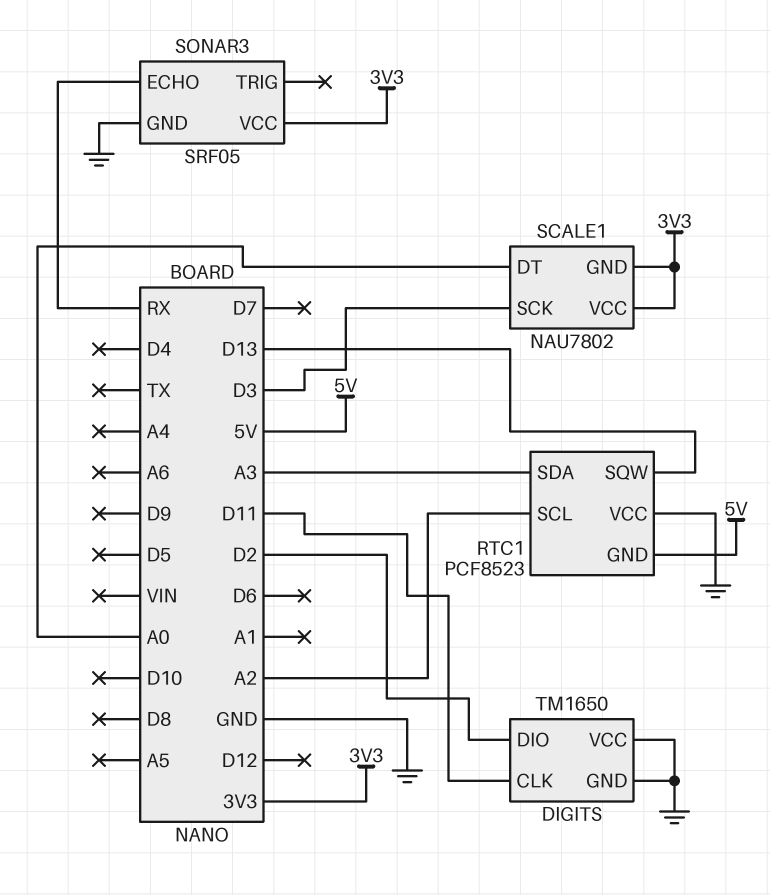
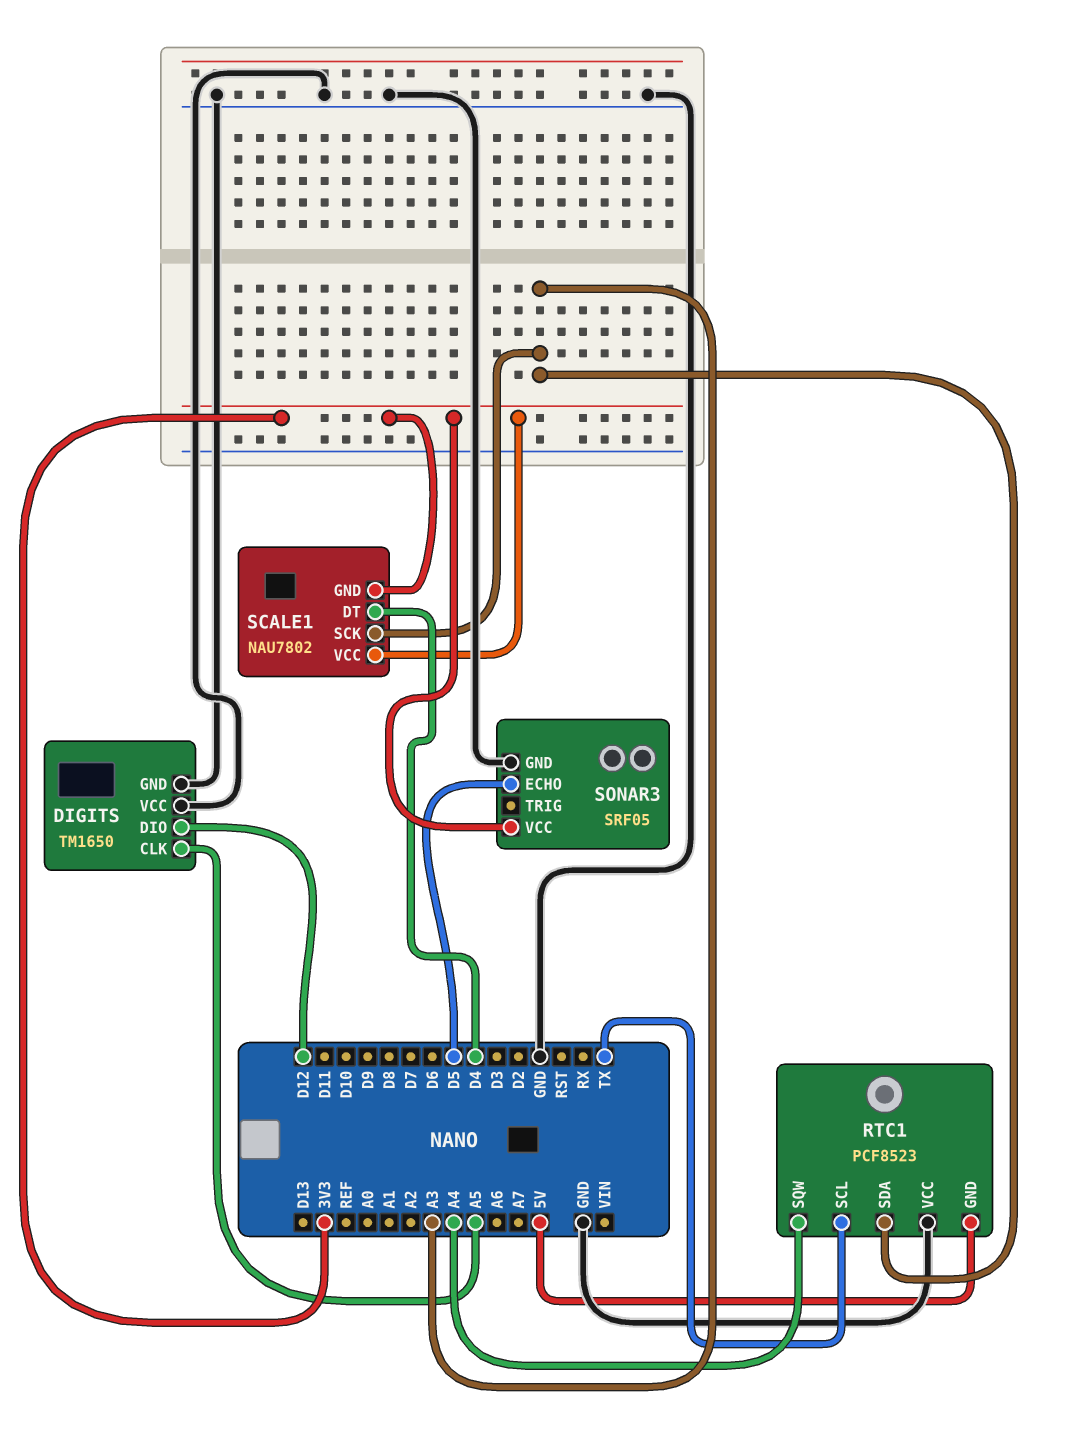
DIGITS pin CLK: D11 -> A5
DIGITS pin DIO: D2 -> D12
RTC1 pin SCL: A2 -> TX
RTC1 pin SQW: D13 -> A4
SCALE1 pin DT: A0 -> D4
SCALE1 pin SCK: D3 -> A3
SONAR3 pin ECHO: RX -> D5

